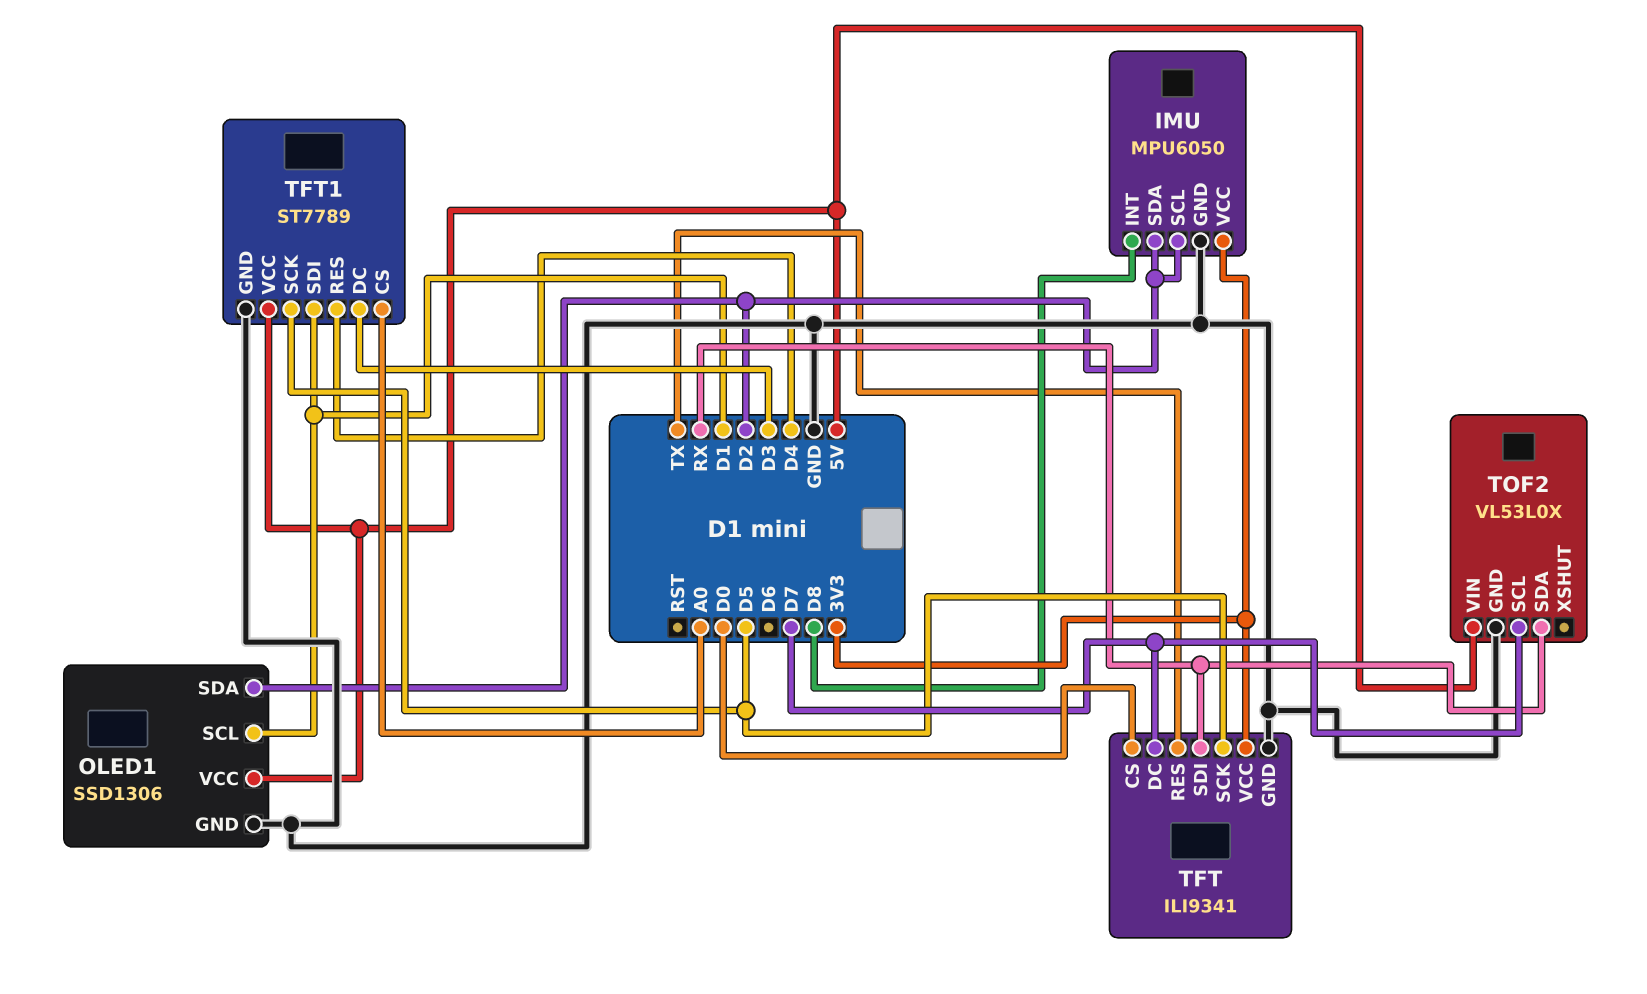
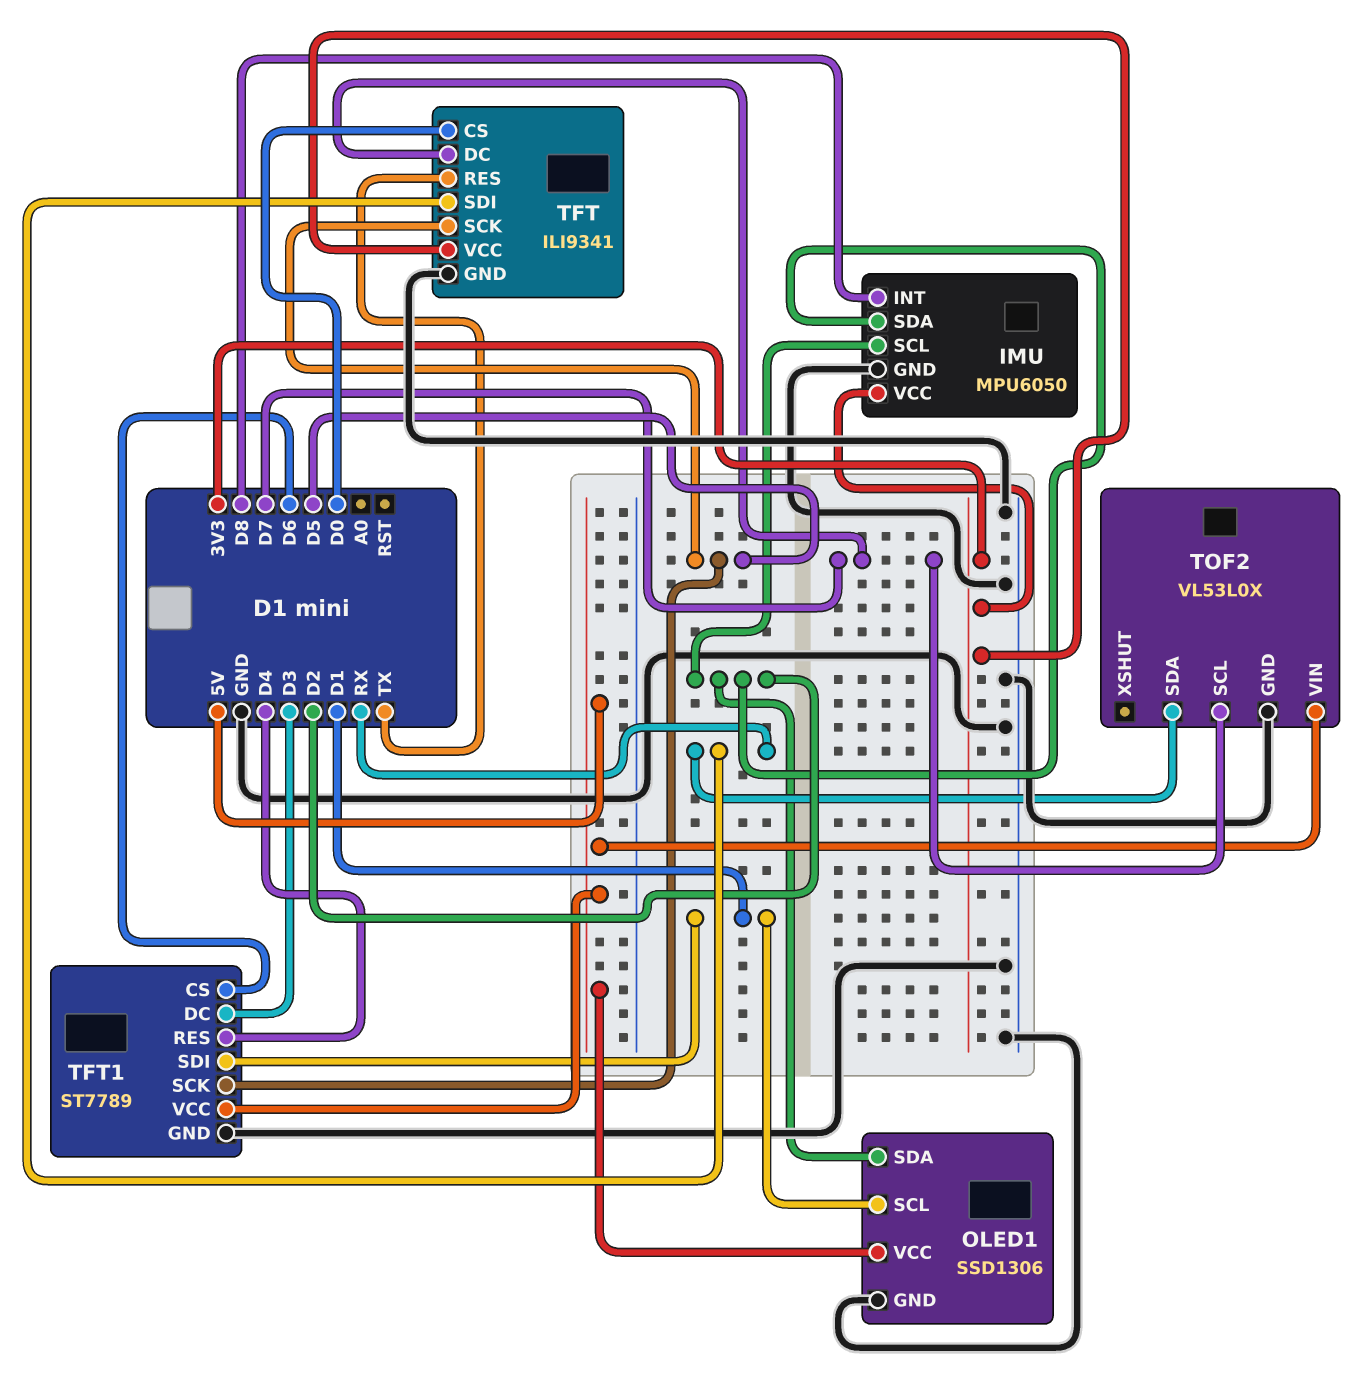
TFT1 pin CS: A0 -> D6

